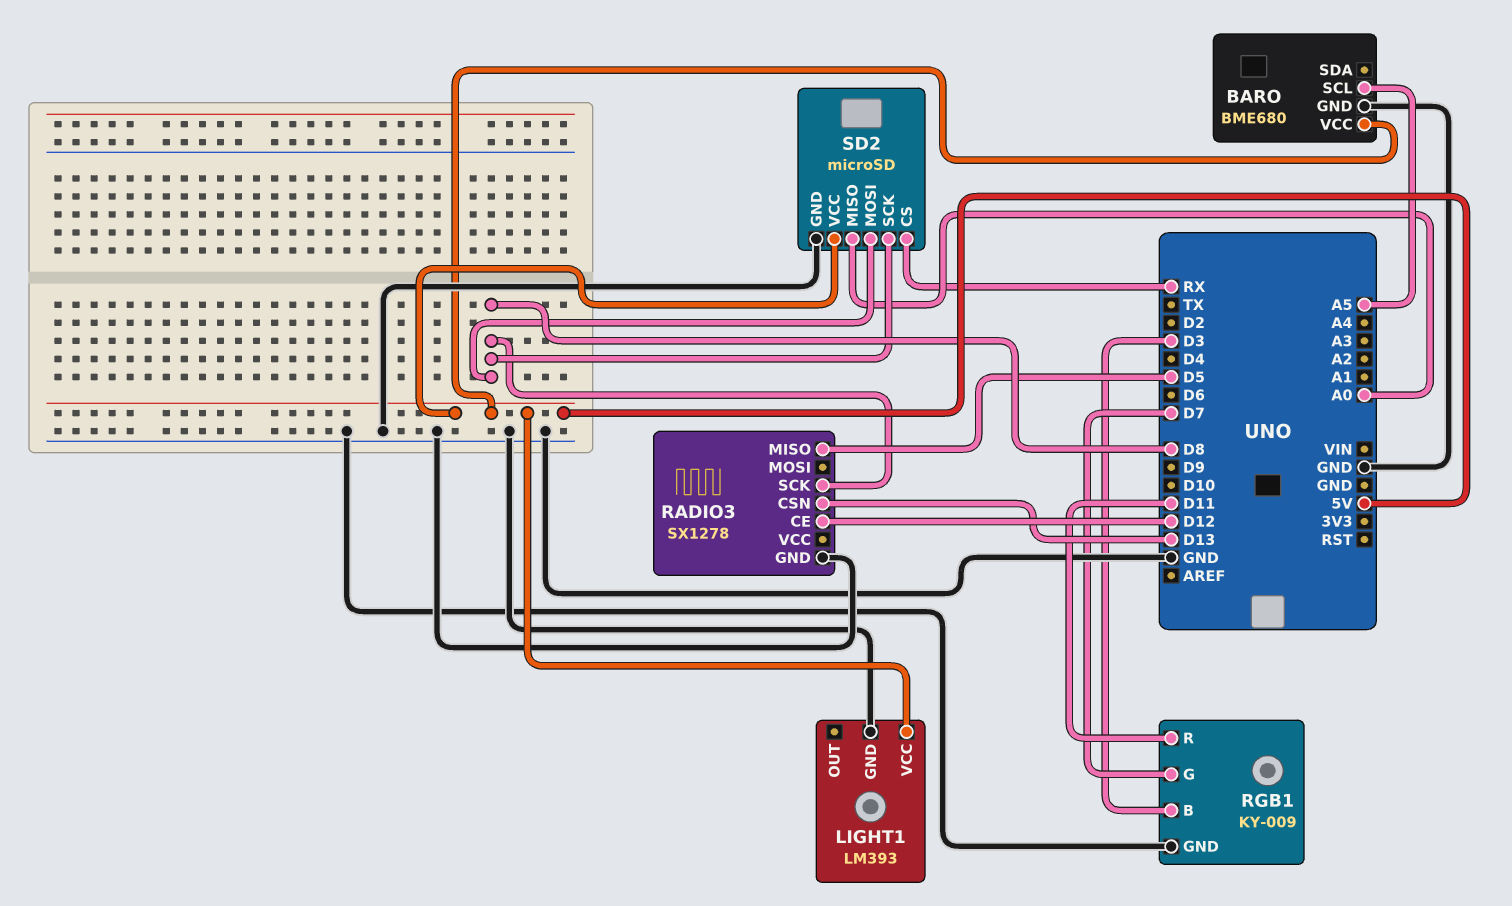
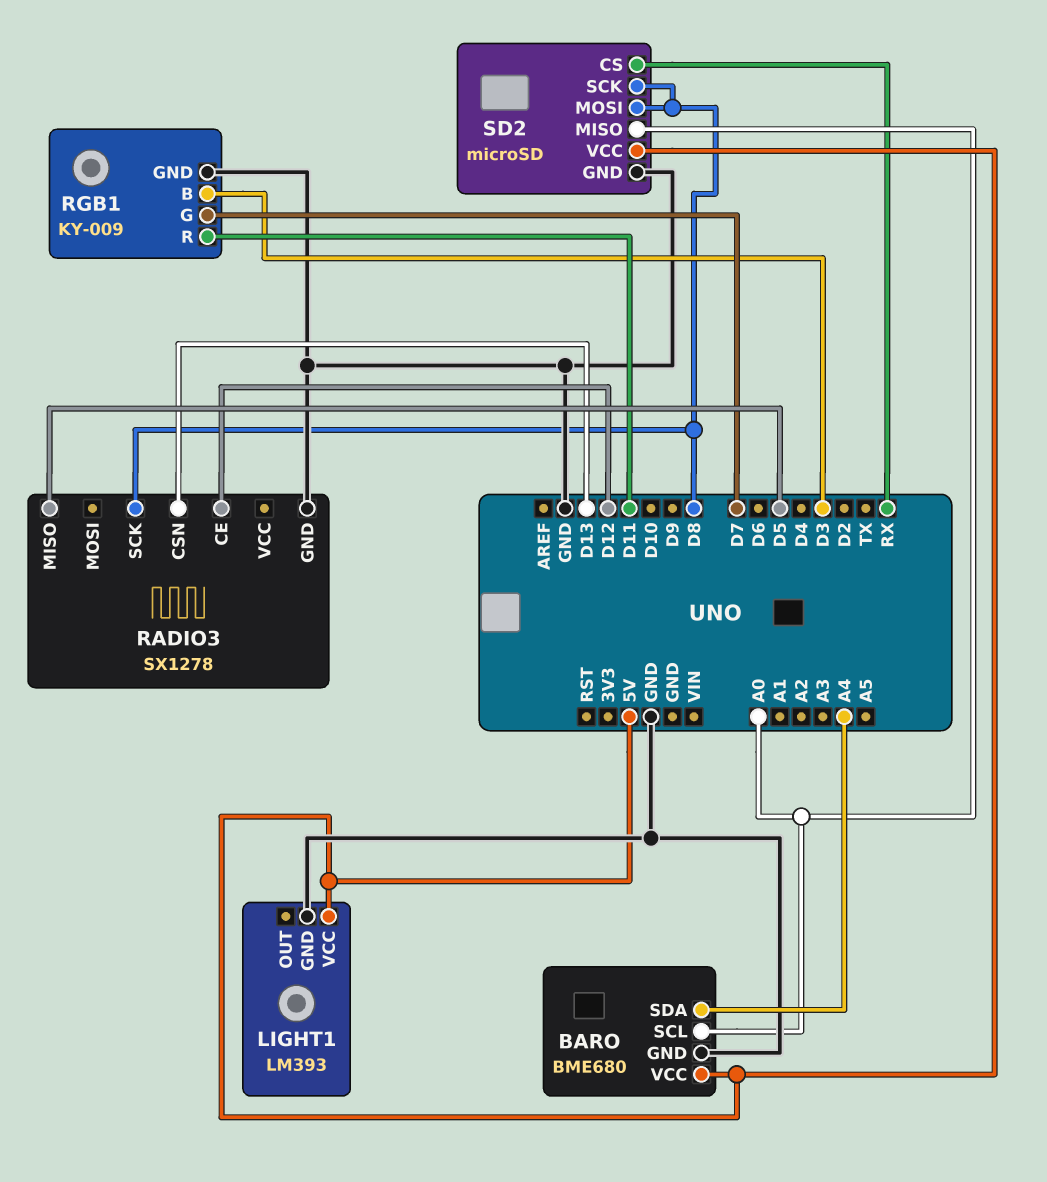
BARO pin SCL: A5 -> A0
BARO pin SDA: none -> A4

